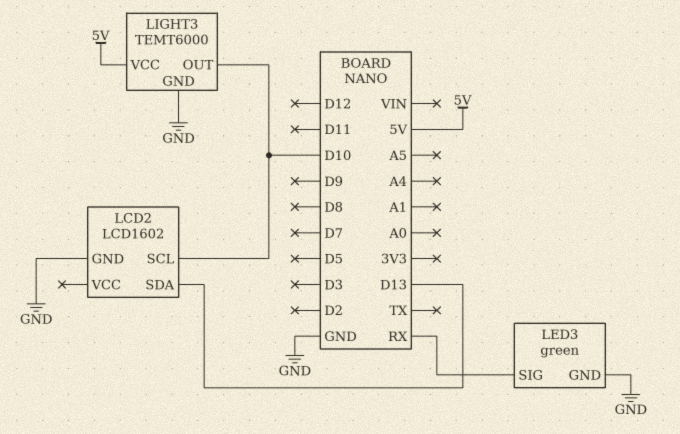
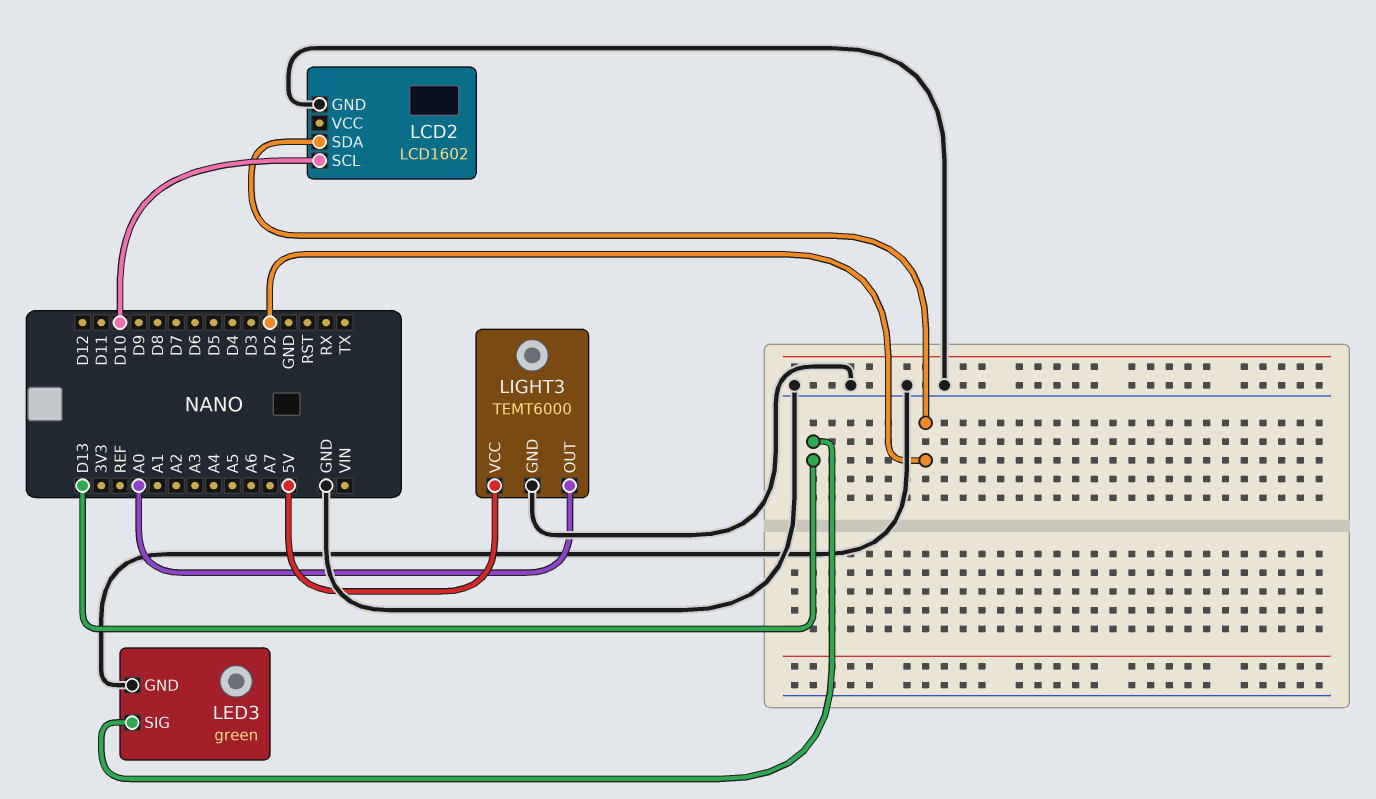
LCD2 pin SDA: D13 -> D2
LED3 pin SIG: RX -> D13
LIGHT3 pin OUT: D10 -> A0

